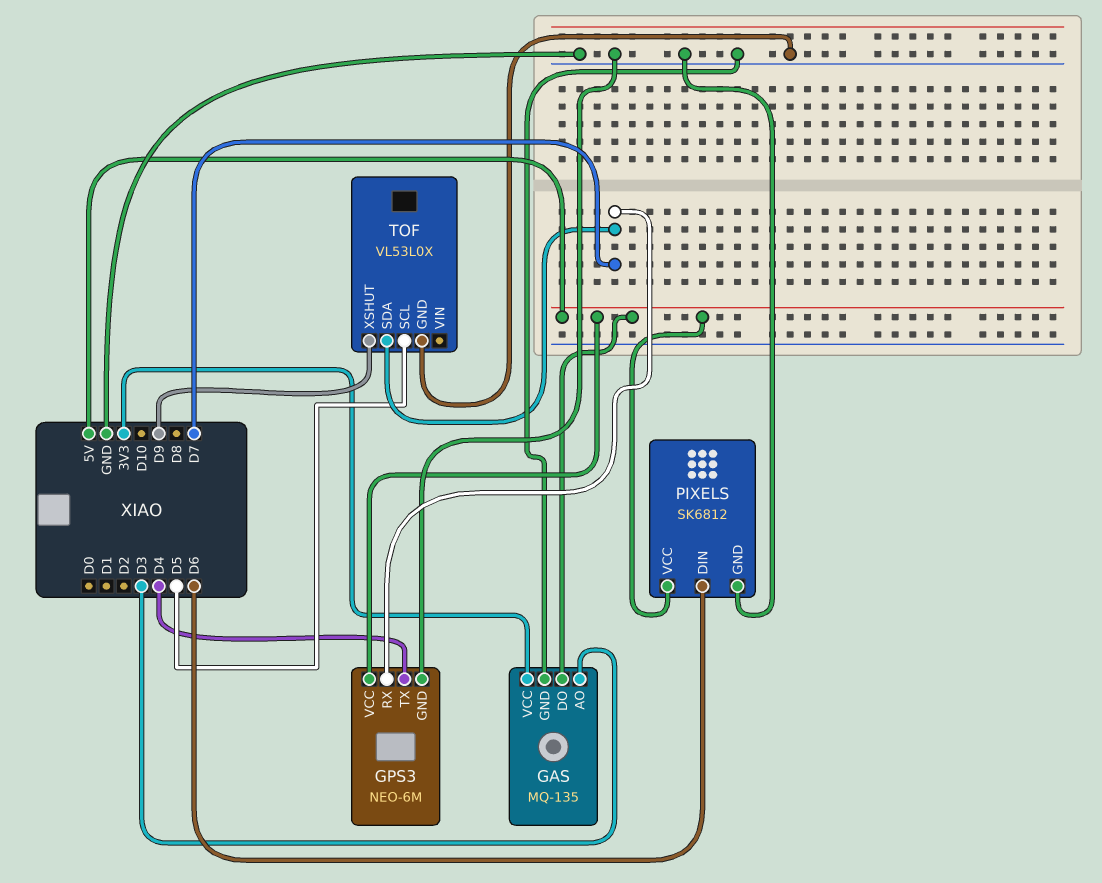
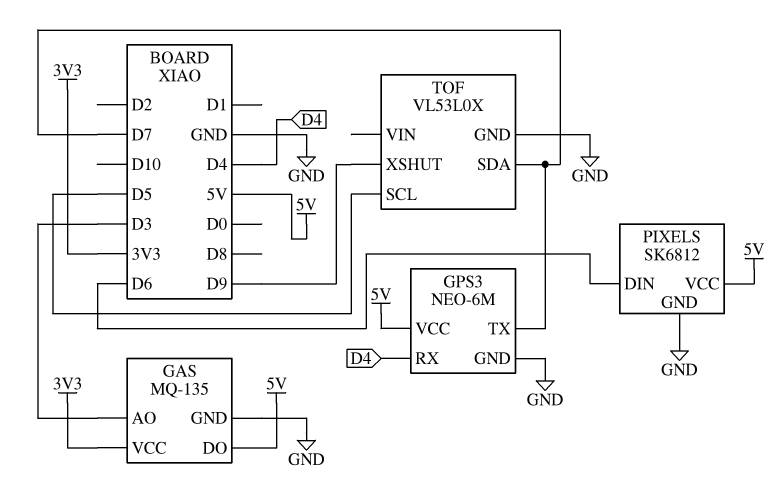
GPS3 pin RX: D7 -> D4
GPS3 pin TX: D4 -> D7

